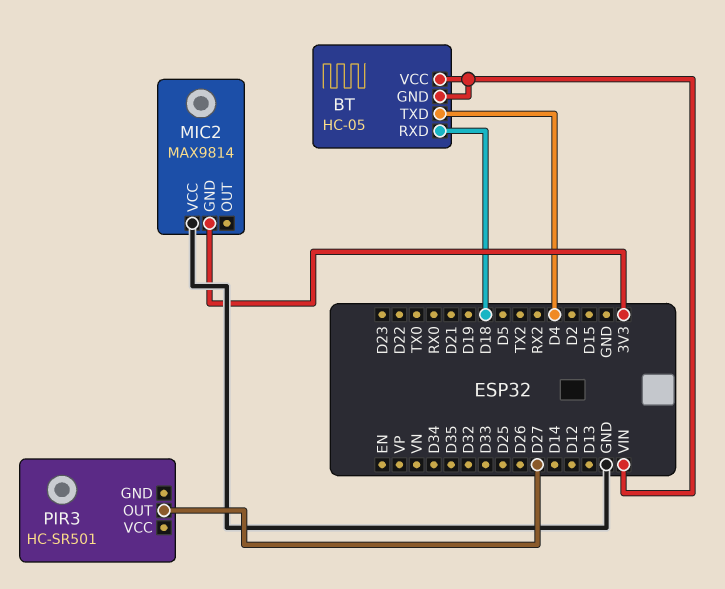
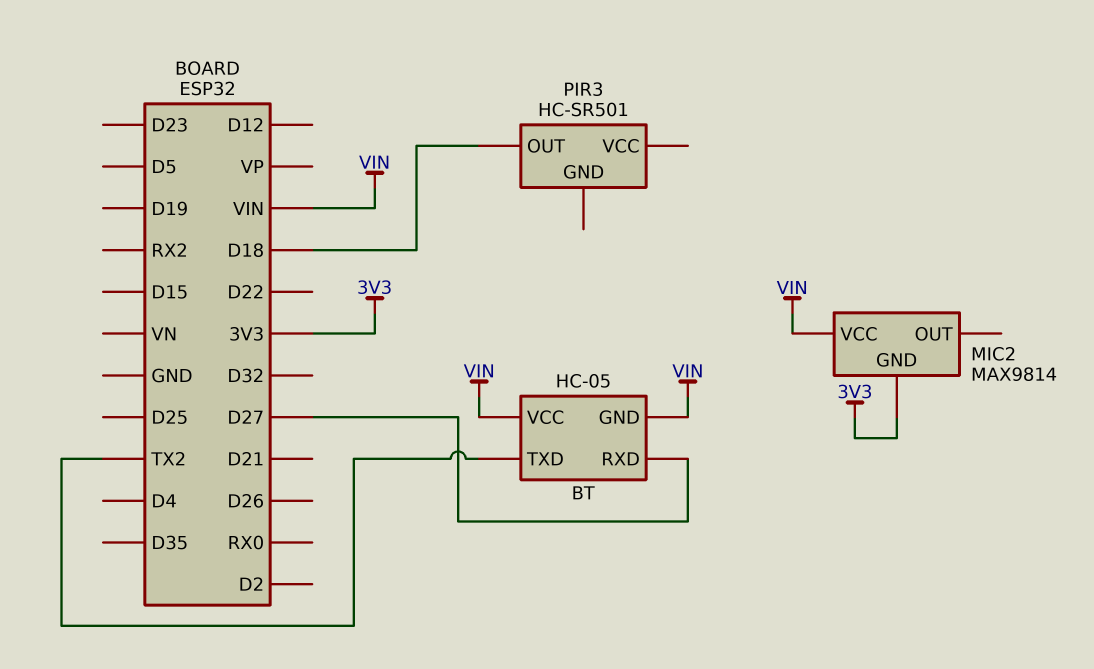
BT pin RXD: D18 -> D27
BT pin TXD: D4 -> TX2
MIC2 pin VCC: GND -> VIN
PIR3 pin OUT: D27 -> D18

